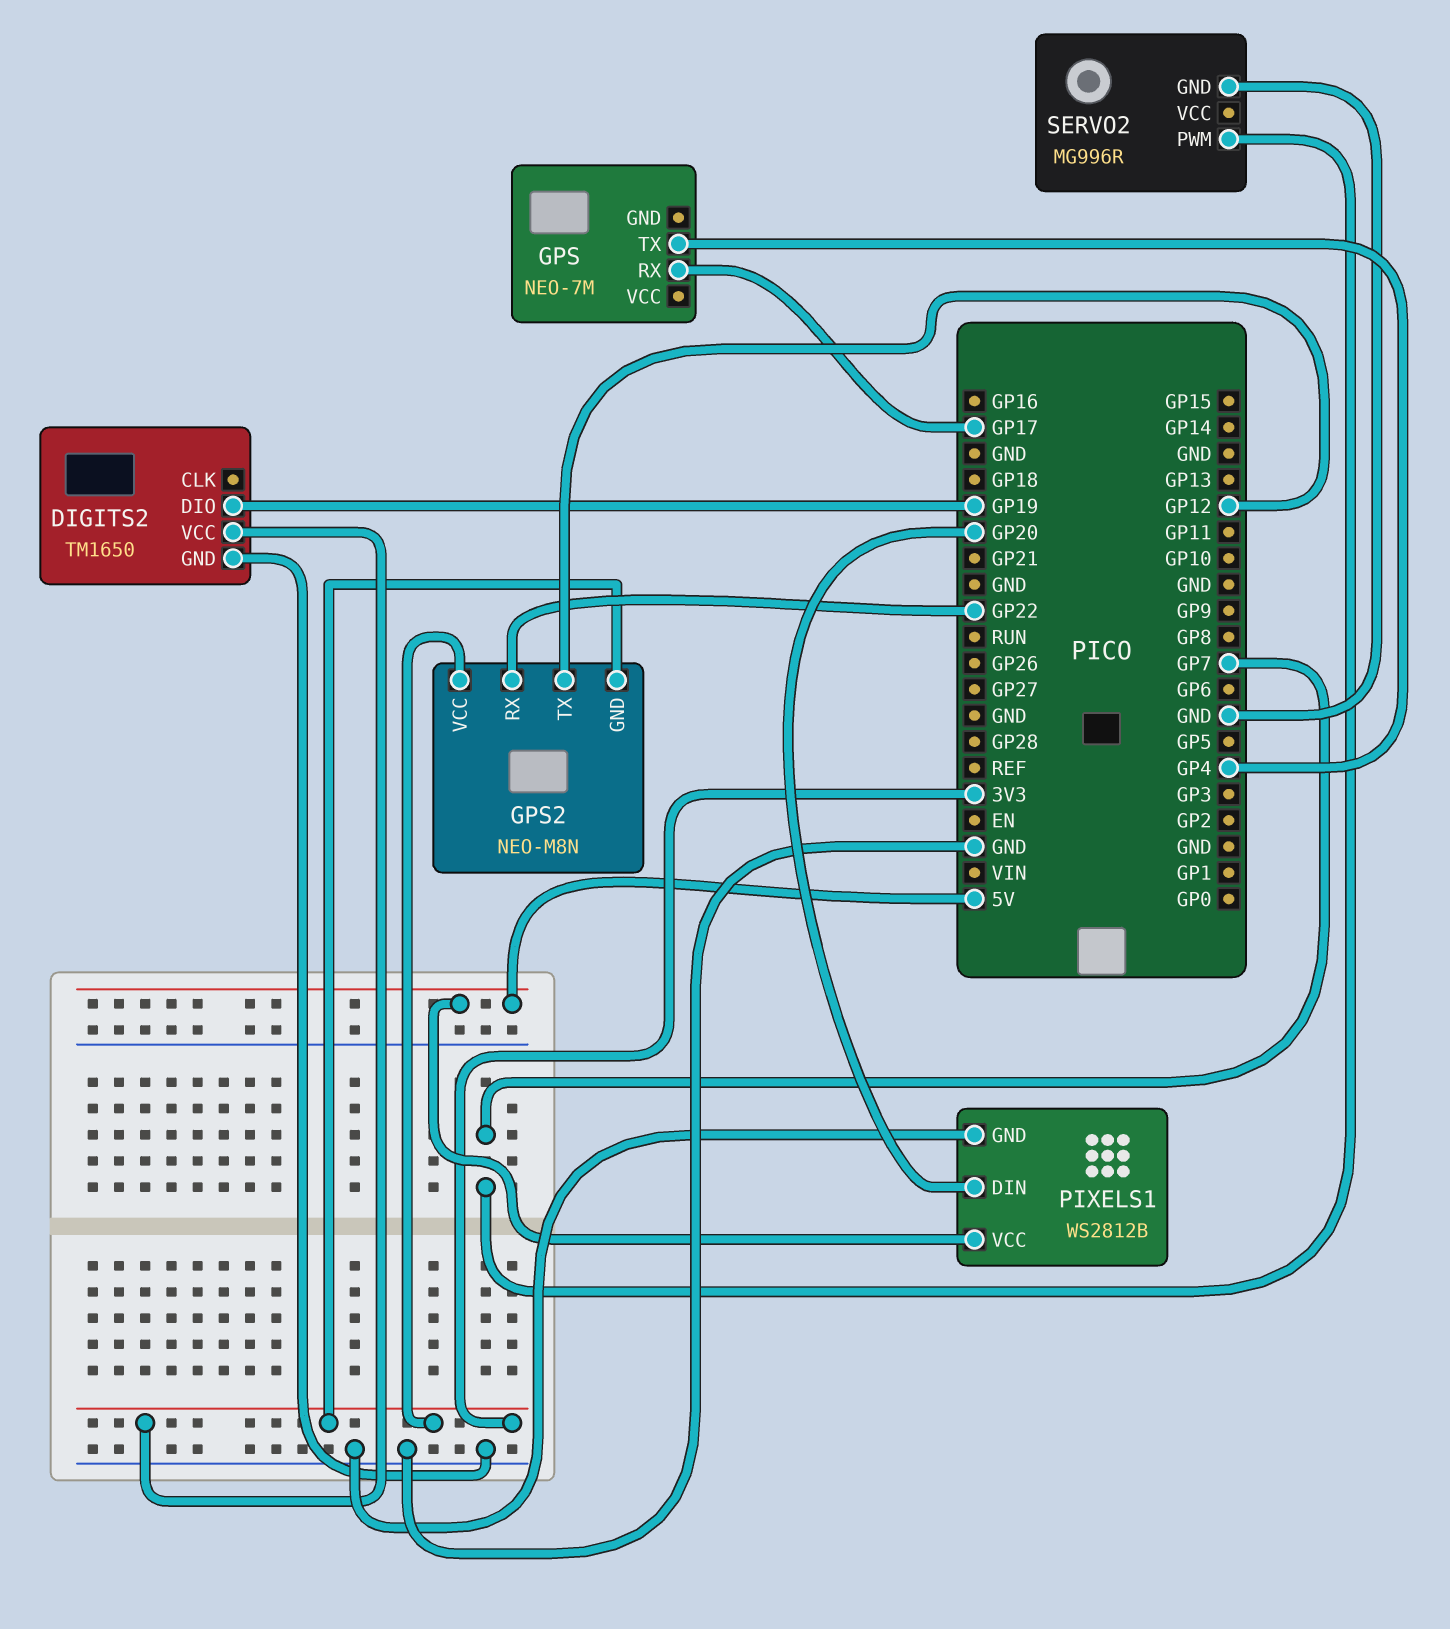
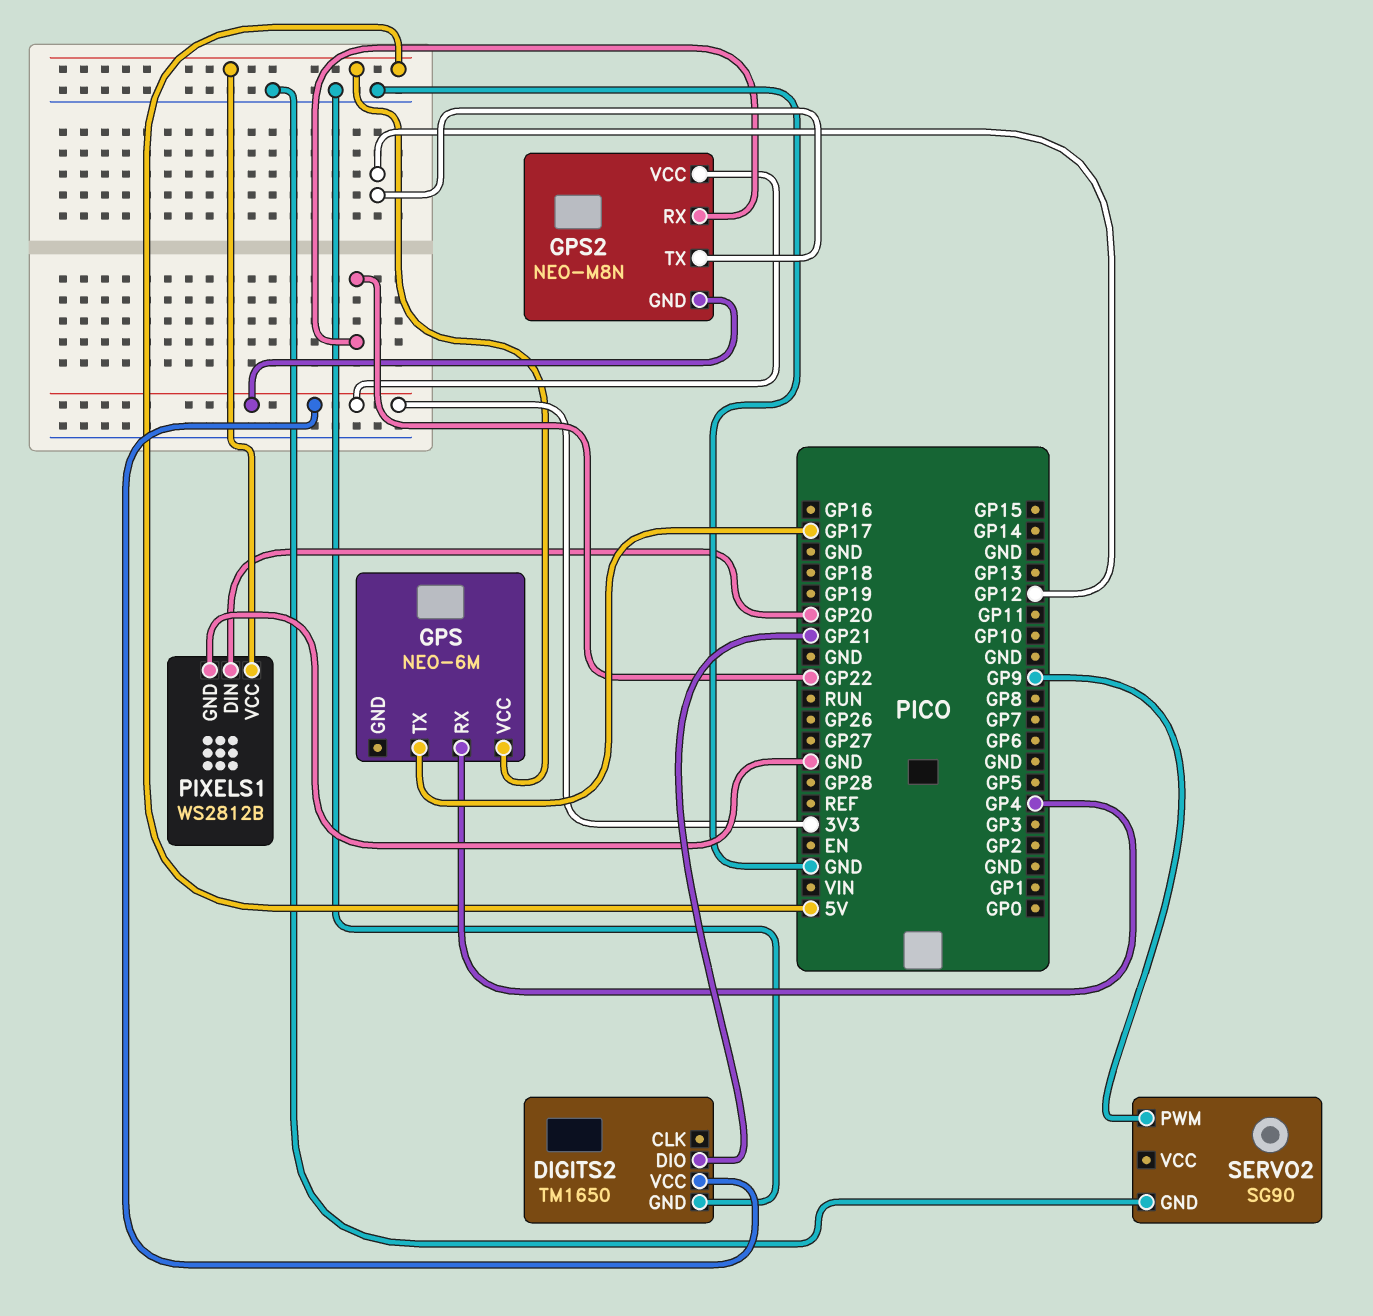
DIGITS2 pin DIO: GP19 -> GP21
GPS: NEO-7M -> NEO-6M
GPS pin RX: GP17 -> GP4
GPS pin TX: GP4 -> GP17
GPS pin VCC: none -> 5V
SERVO2: MG996R -> SG90
SERVO2 pin PWM: GP7 -> GP9

